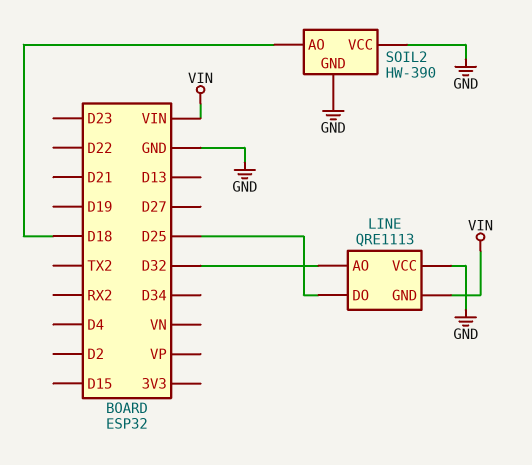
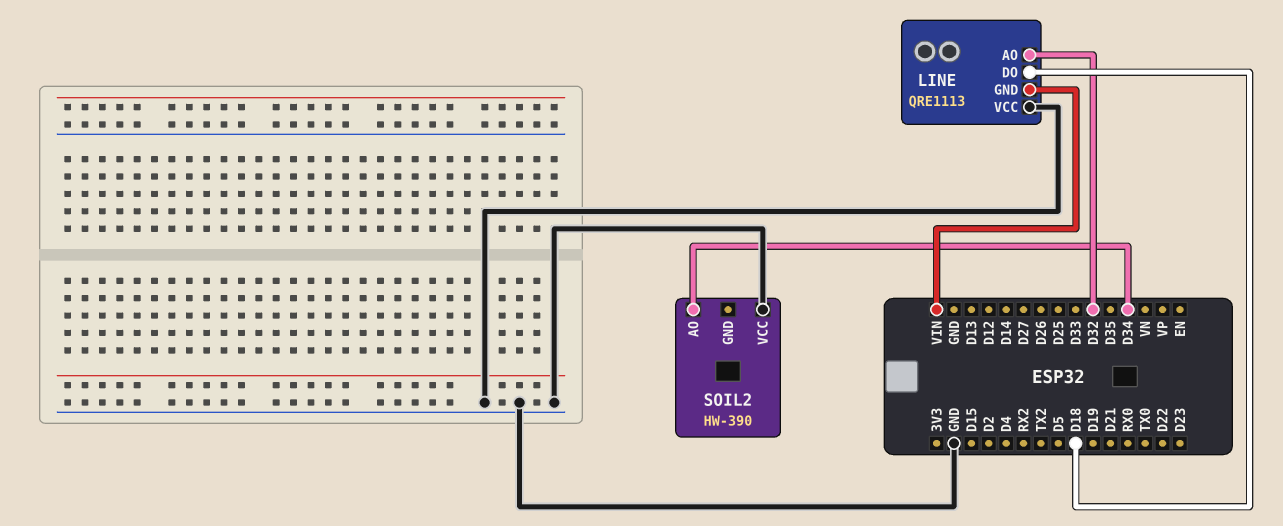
LINE pin DO: D25 -> D18
SOIL2 pin AO: D18 -> D34
SOIL2 pin GND: GND -> none

